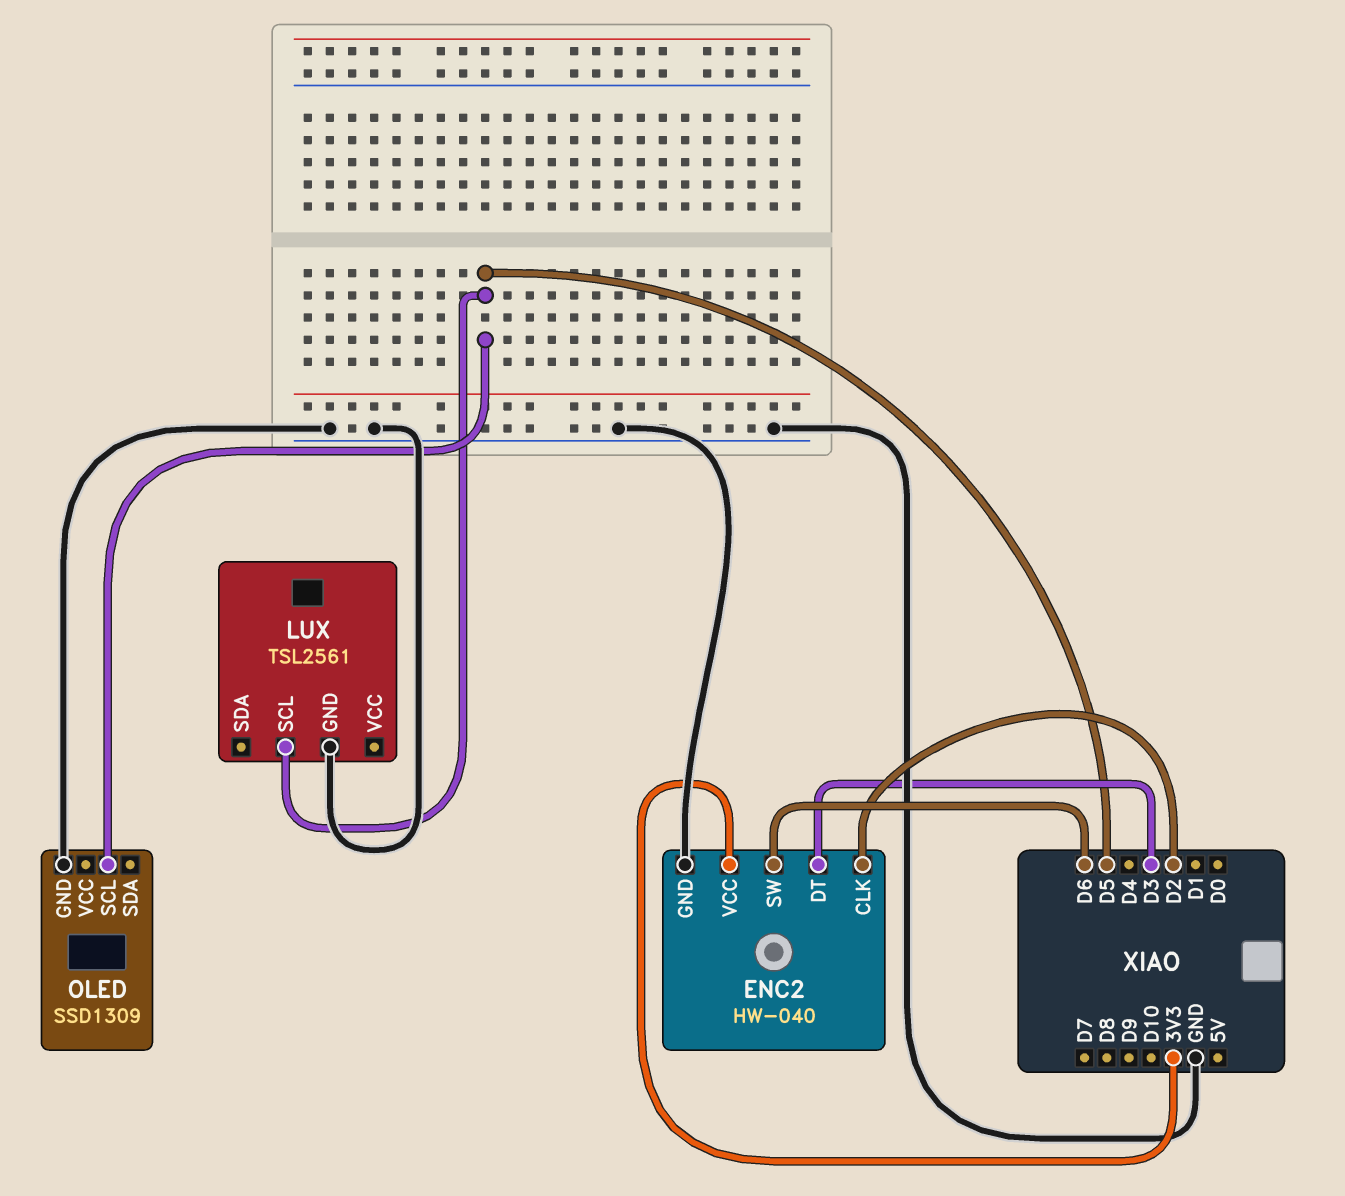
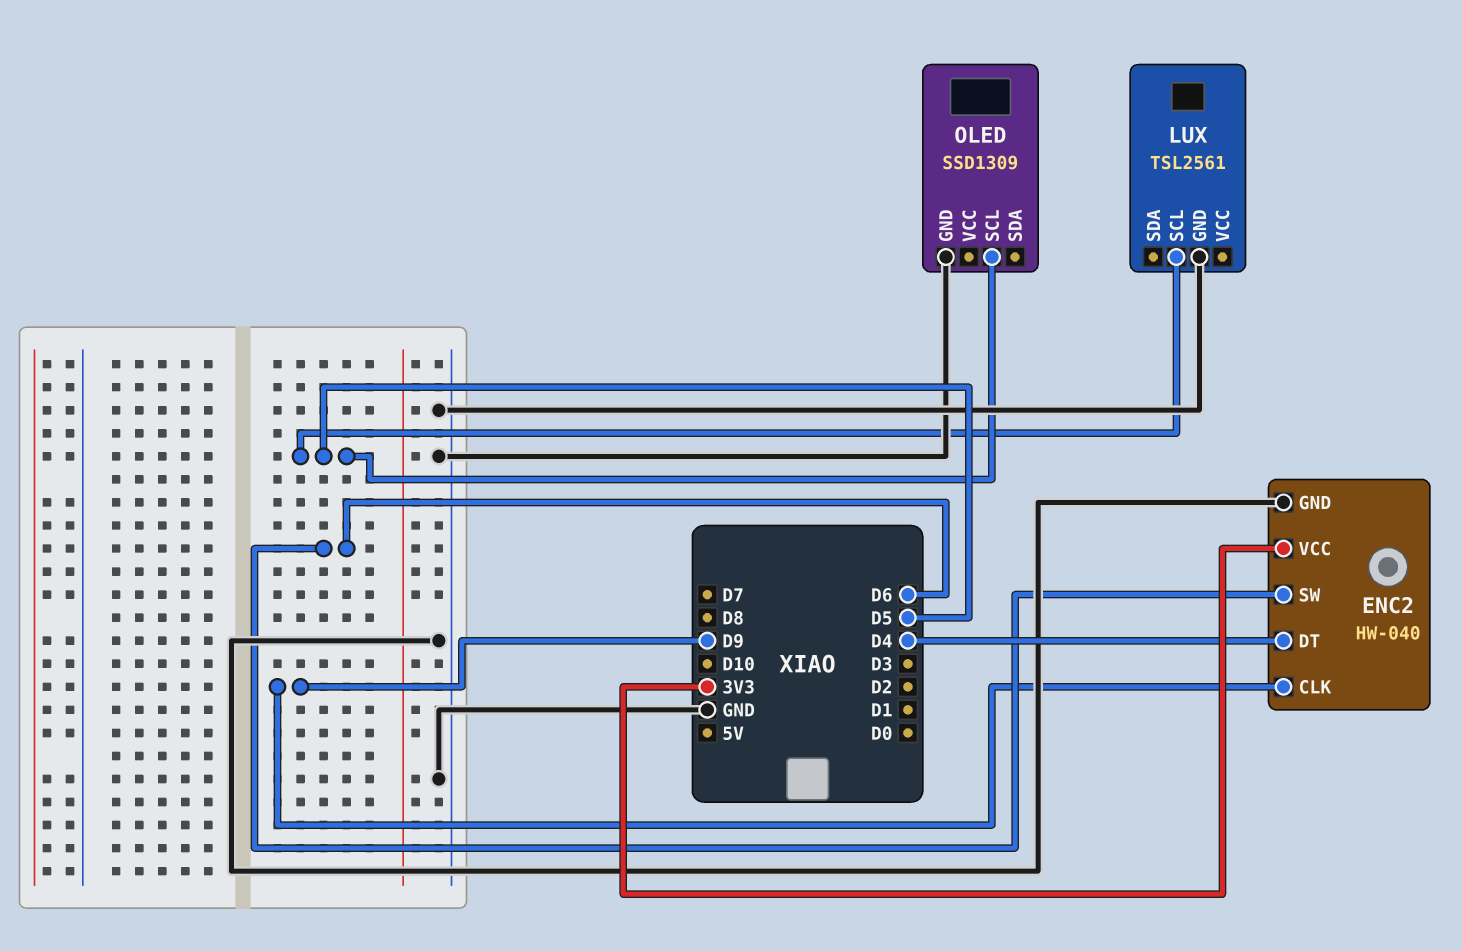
ENC2 pin CLK: D2 -> D9
ENC2 pin DT: D3 -> D4

